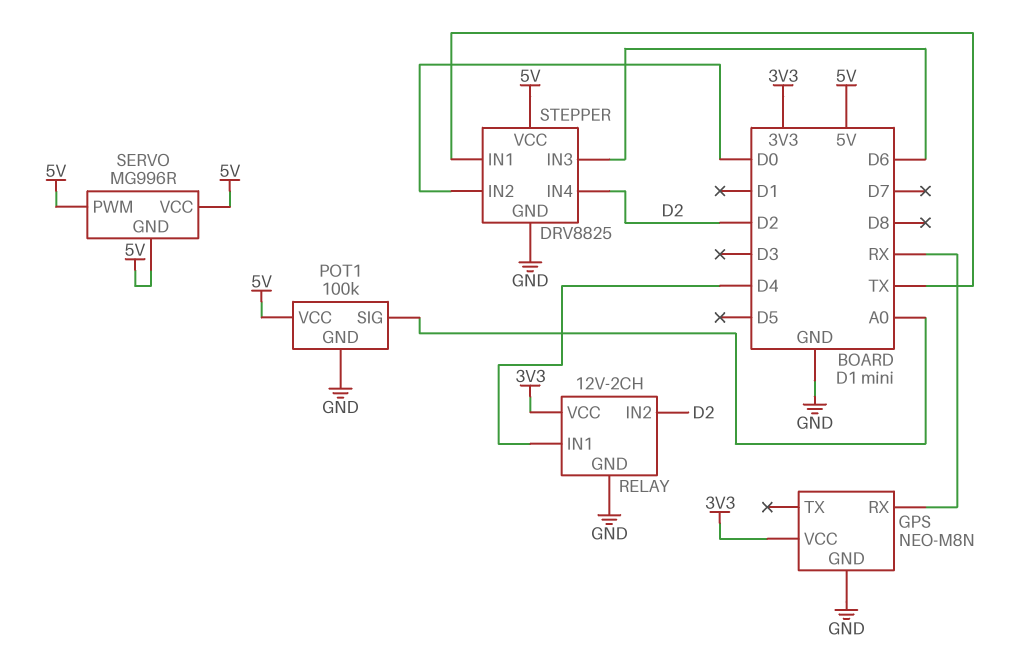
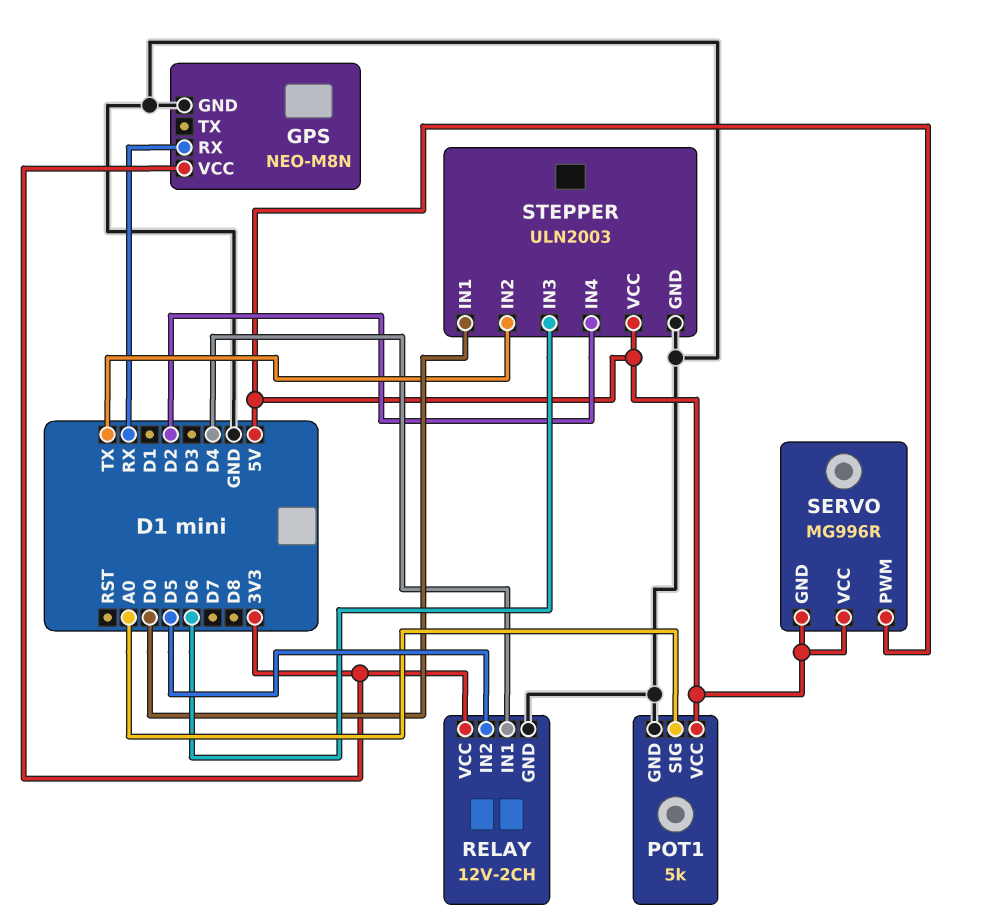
POT1: 100k -> 5k
RELAY pin IN2: D2 -> D5
STEPPER: DRV8825 -> ULN2003
STEPPER pin IN1: TX -> D0
STEPPER pin IN2: D0 -> TX

